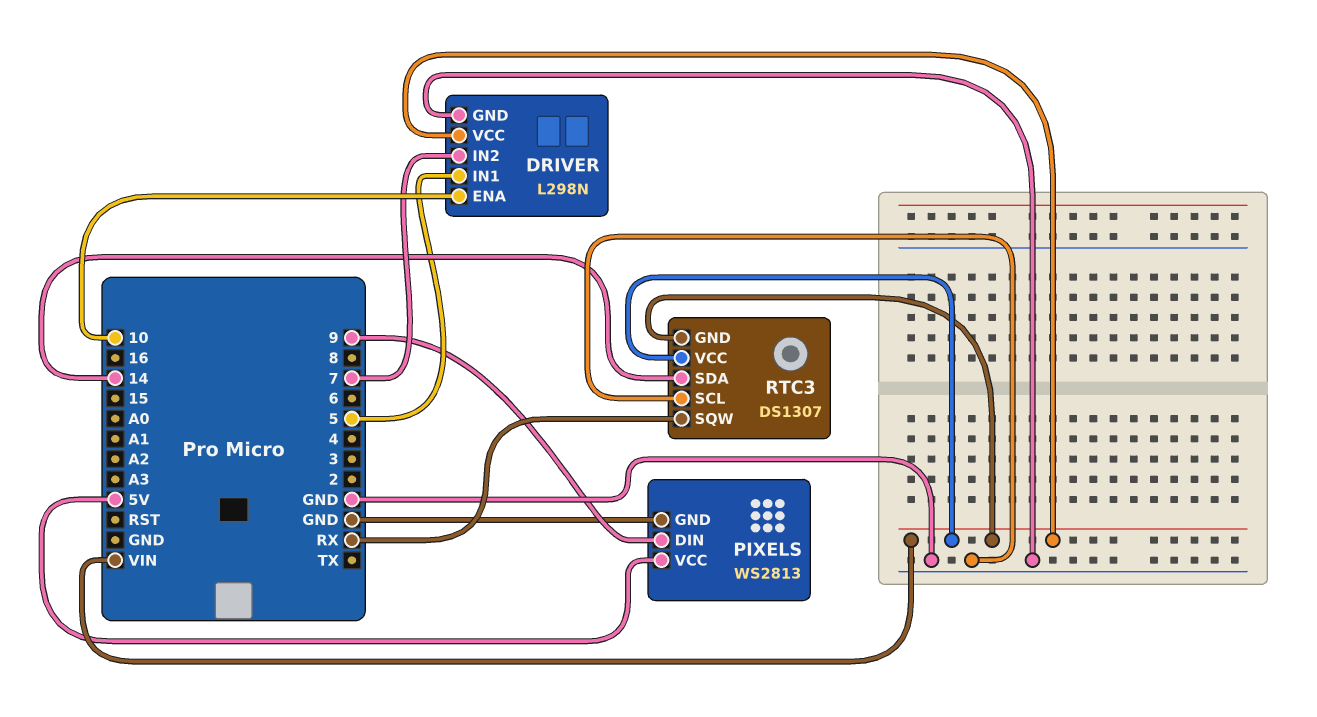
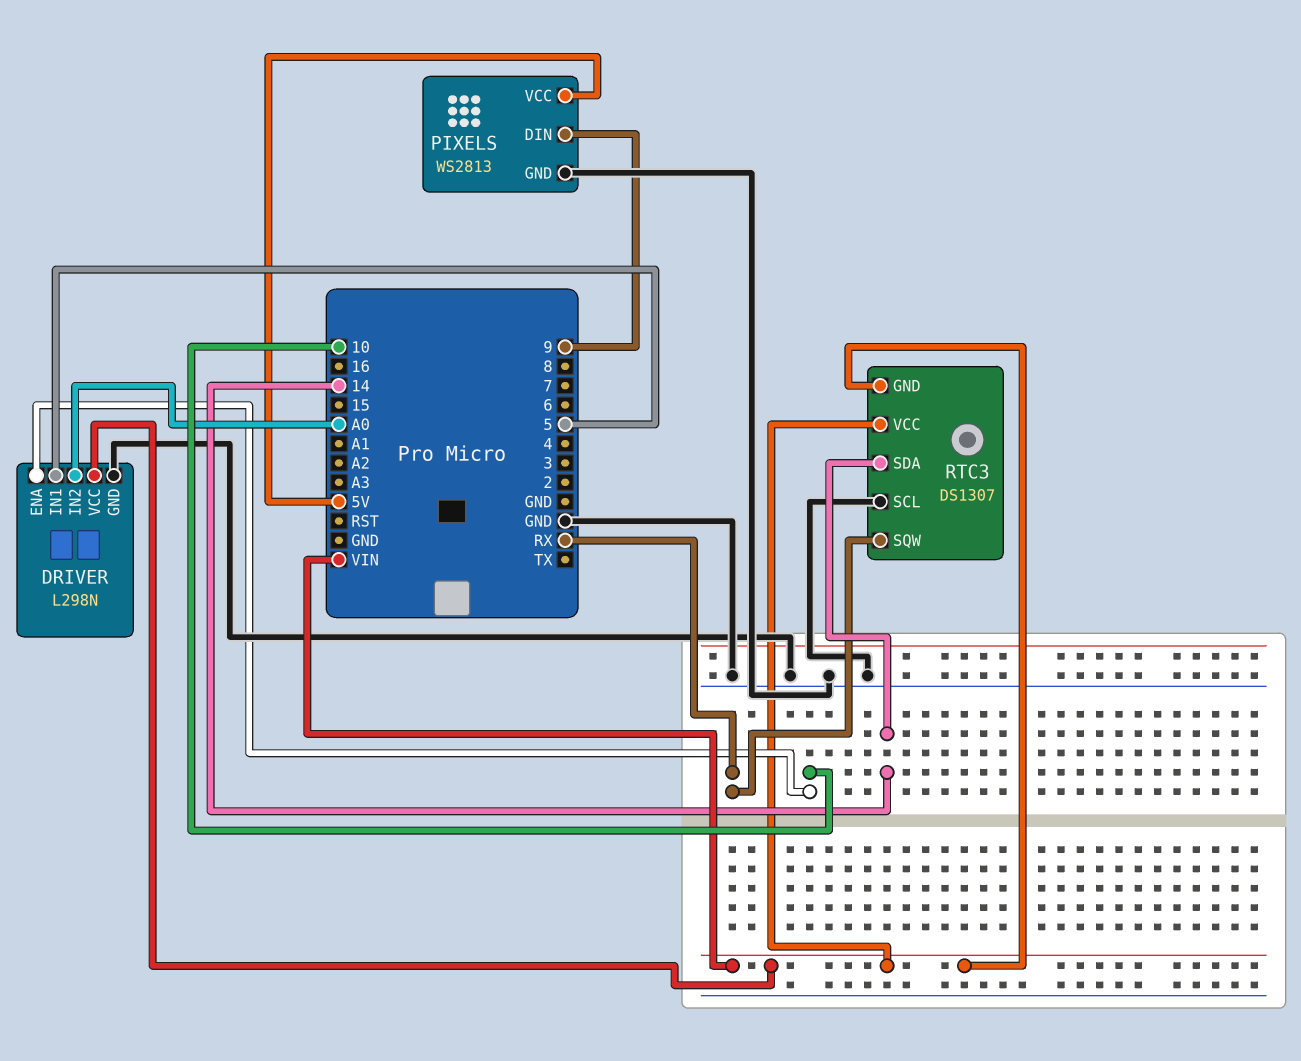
DRIVER pin IN2: 7 -> A0

